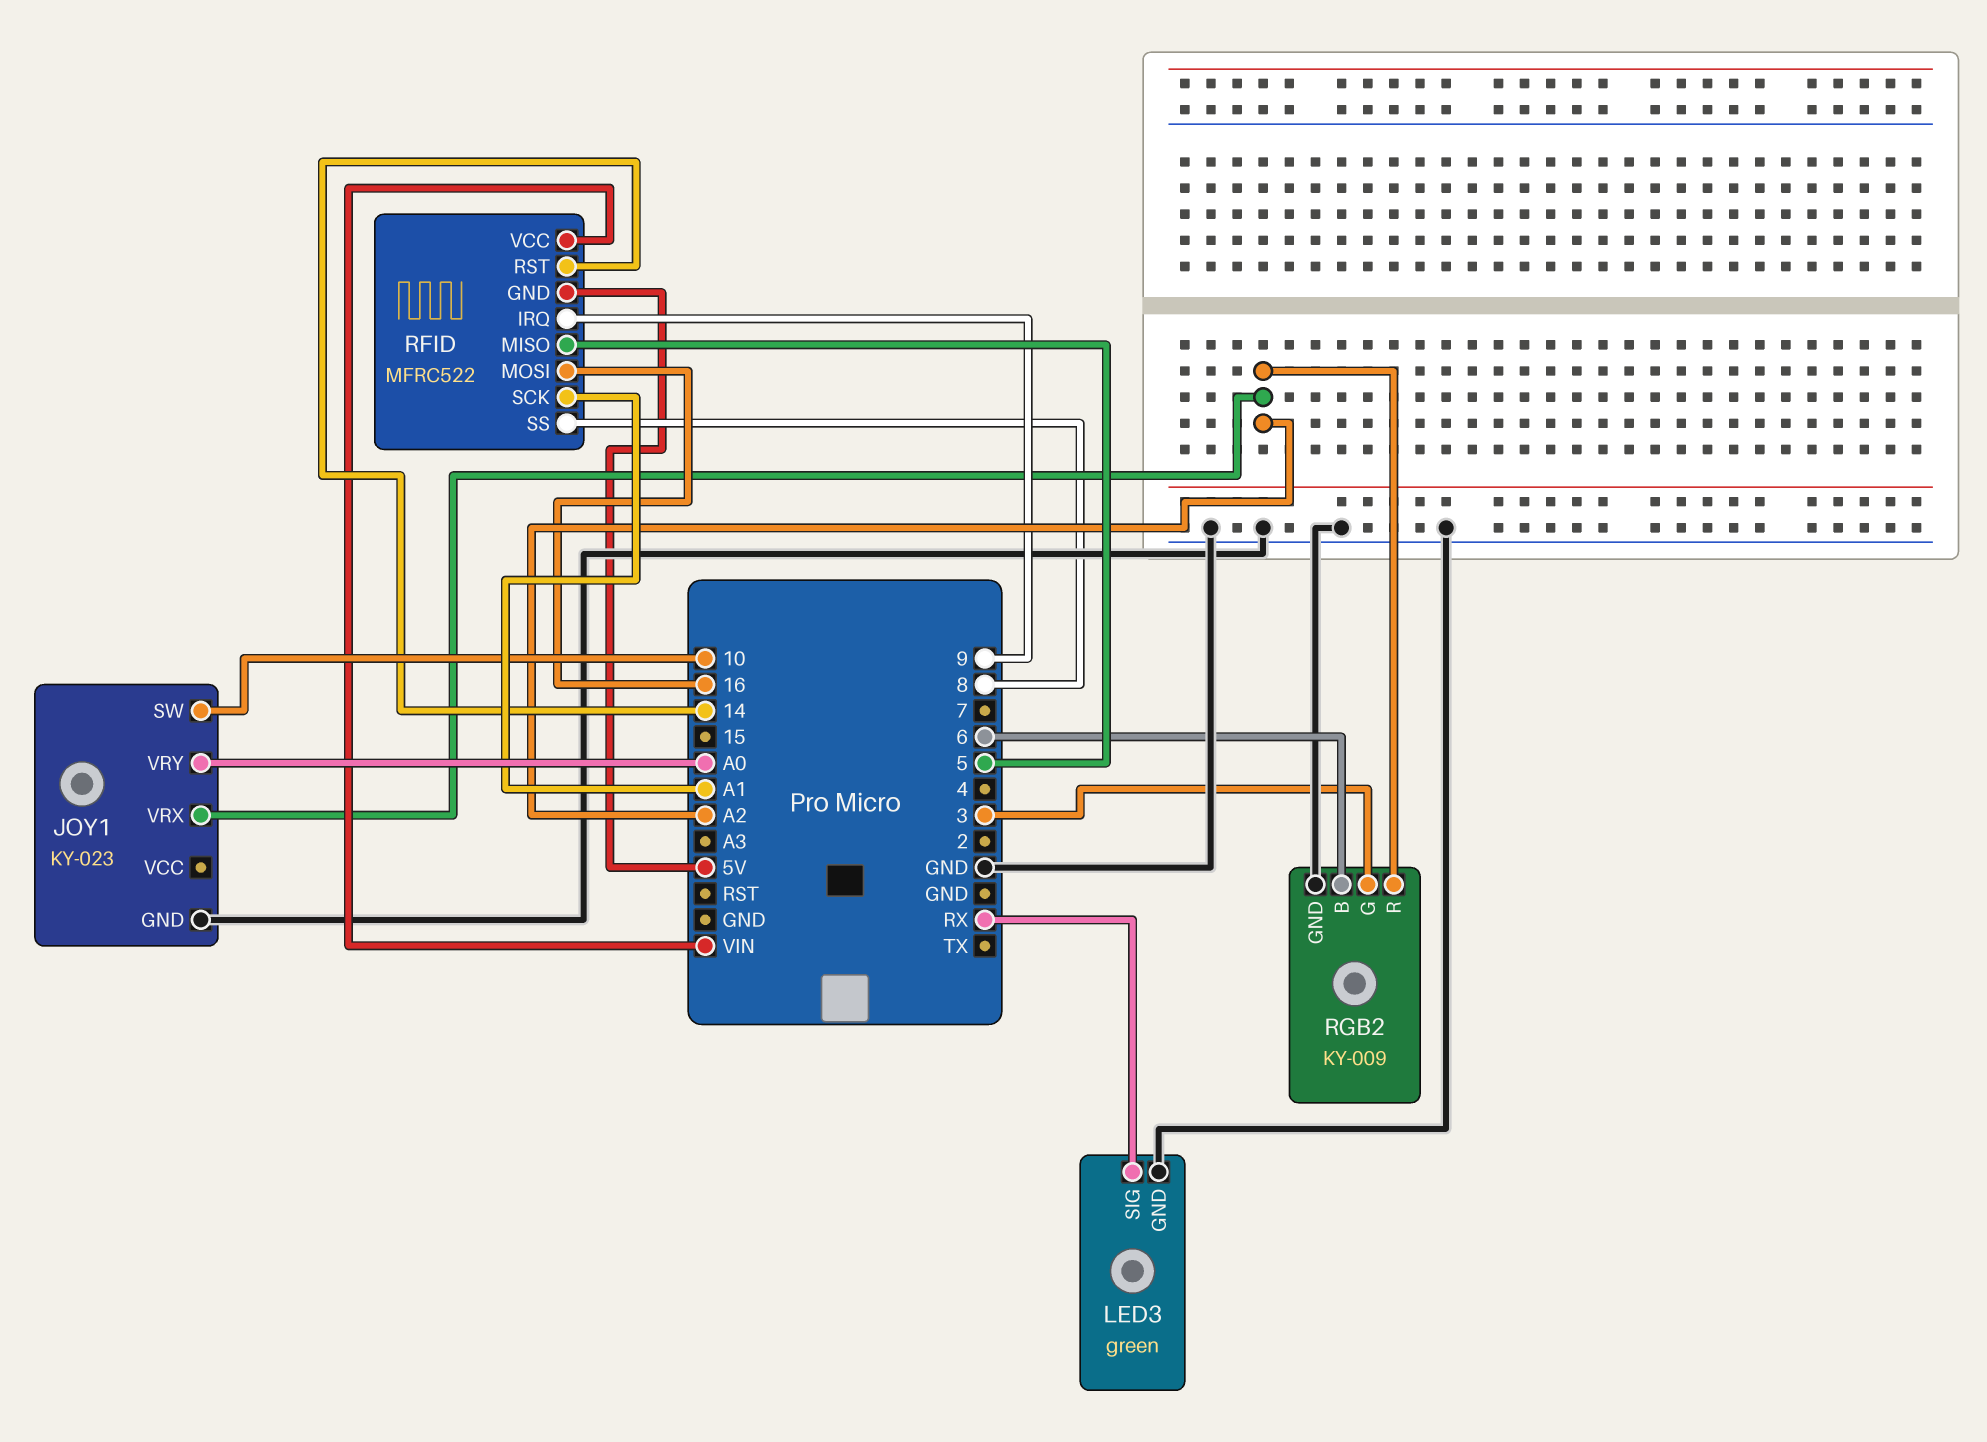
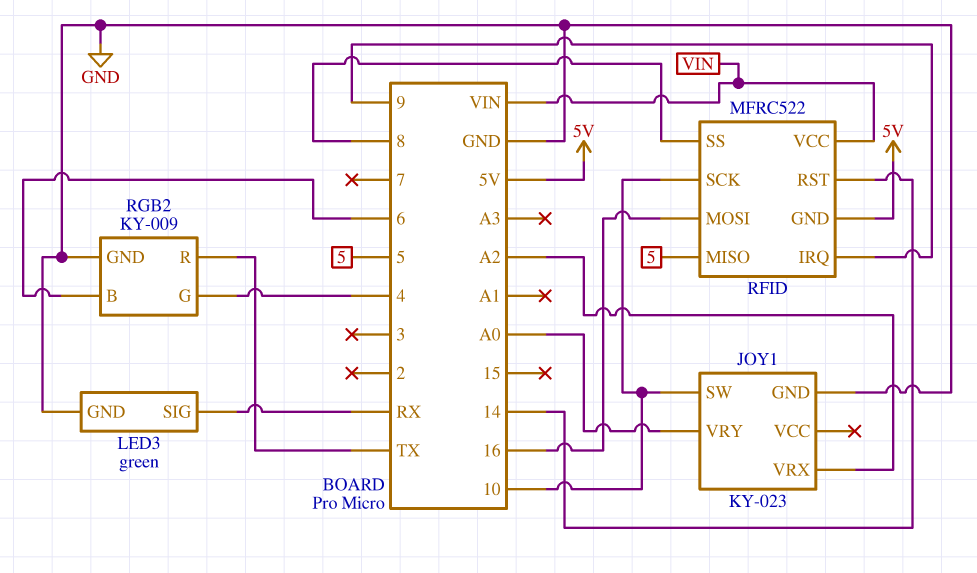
RFID pin SCK: A1 -> 10
RGB2 pin G: 3 -> 4
RGB2 pin R: A2 -> TX

